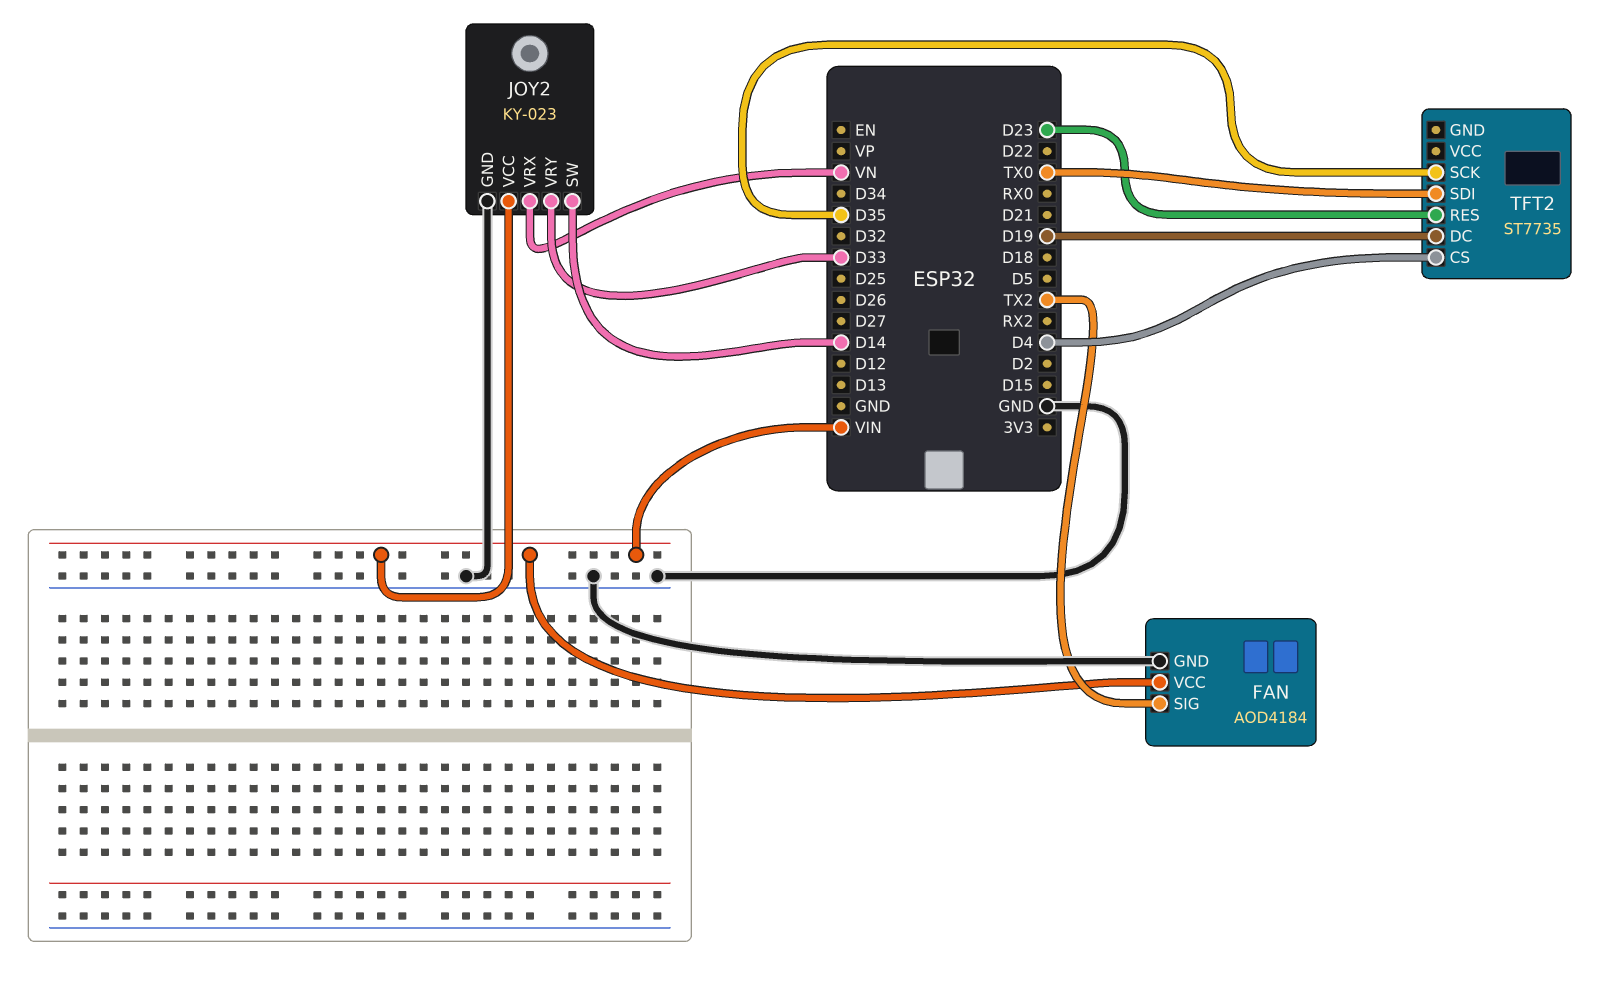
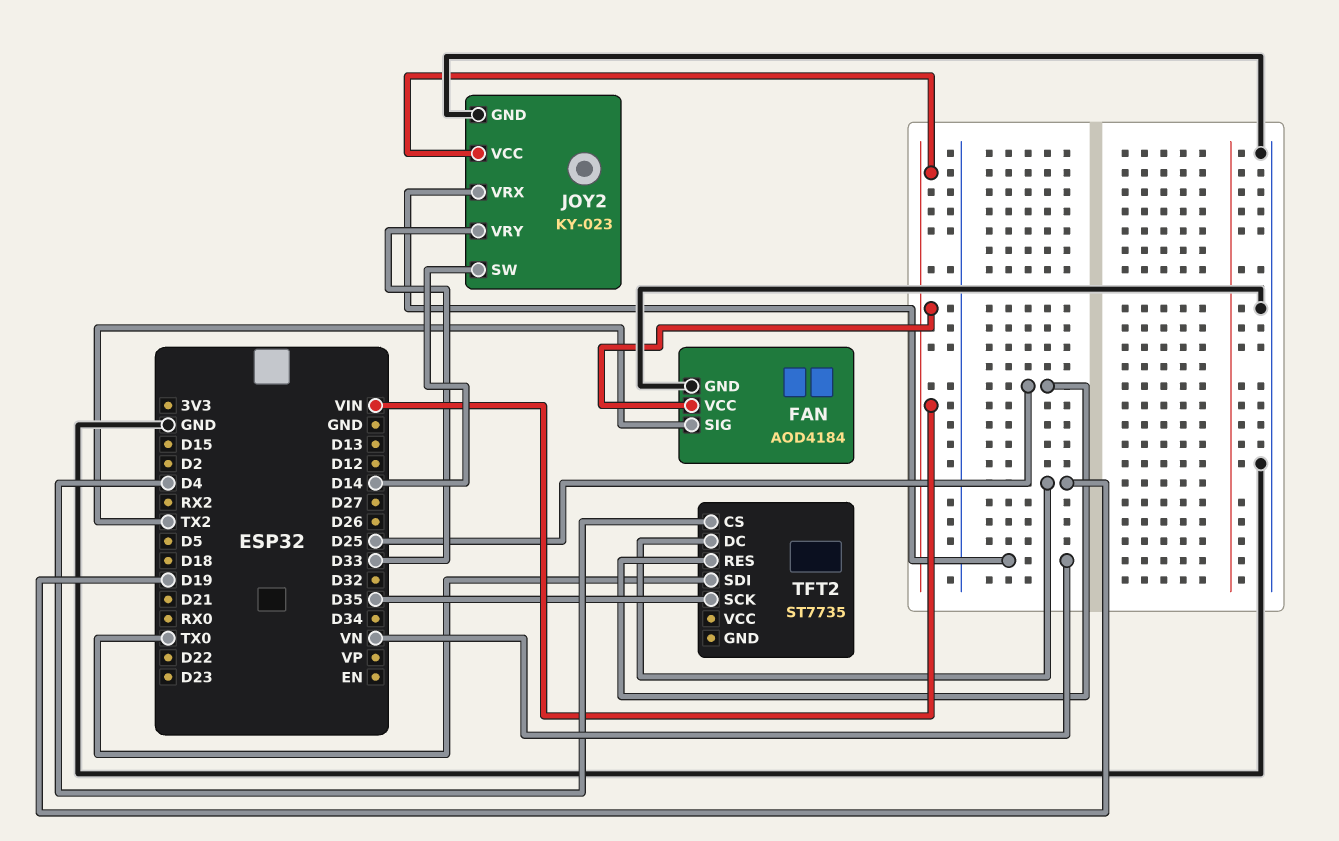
TFT2 pin RES: D23 -> D25

